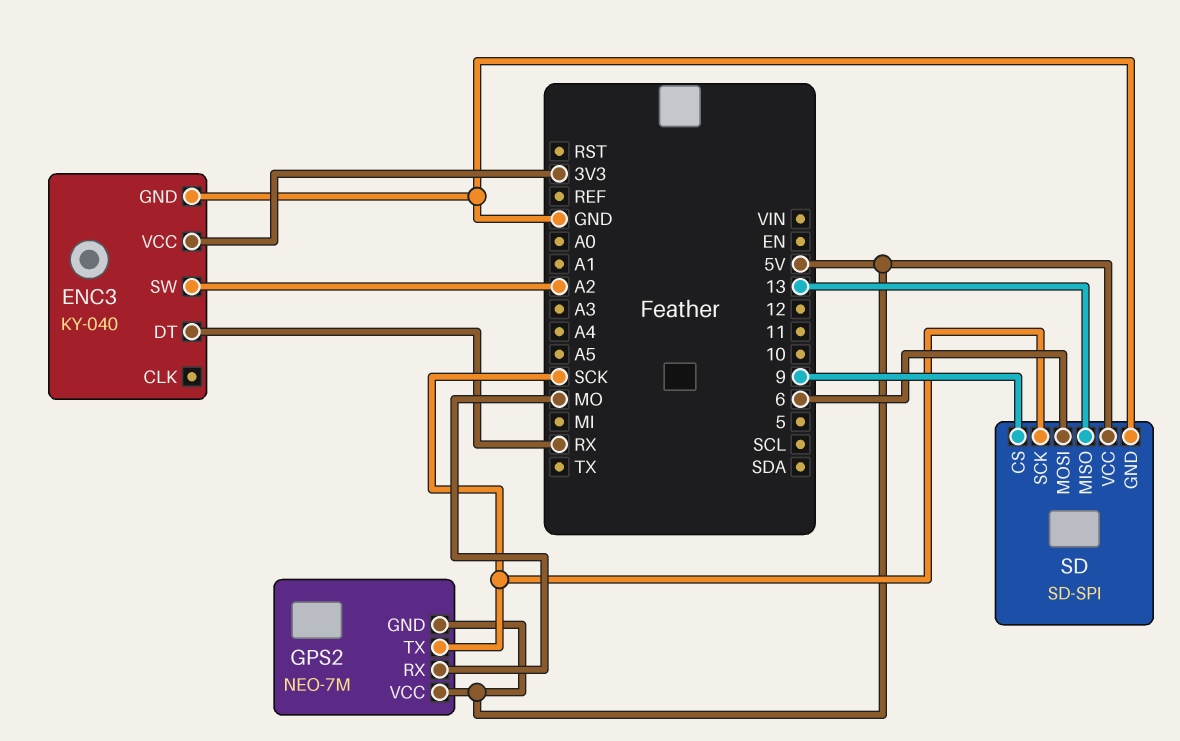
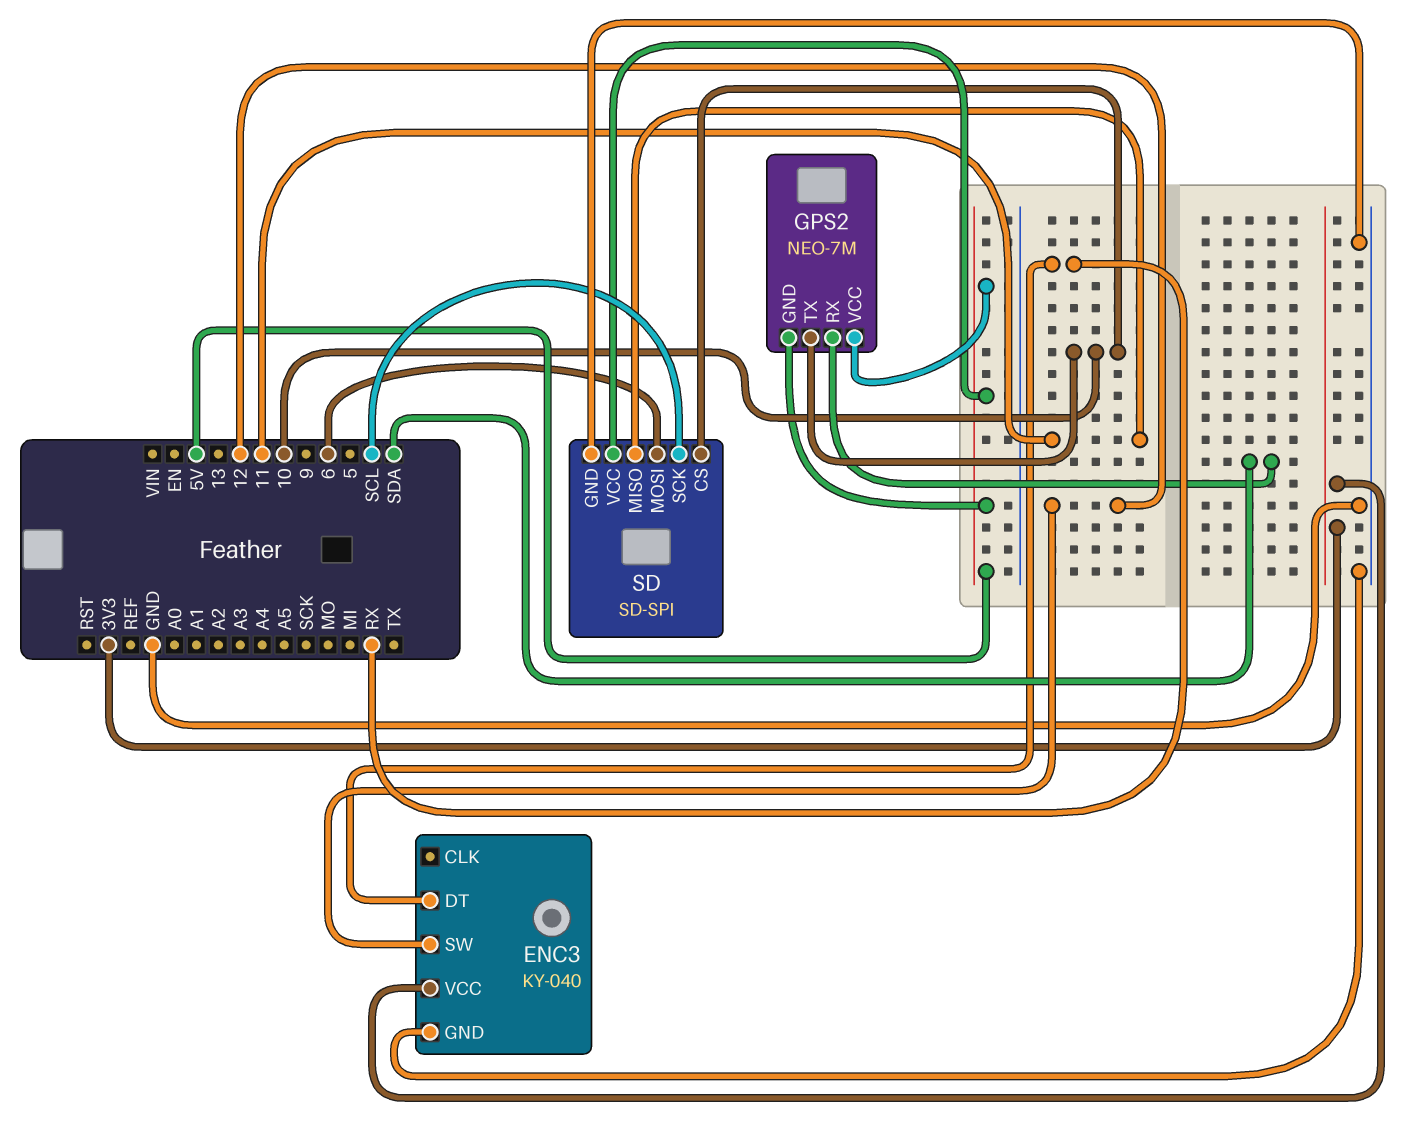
ENC3 pin SW: A2 -> 12
GPS2 pin RX: MO -> SDA
GPS2 pin TX: SCK -> 10
SD pin CS: 9 -> 10
SD pin MISO: 13 -> 11
SD pin SCK: SCK -> SCL

